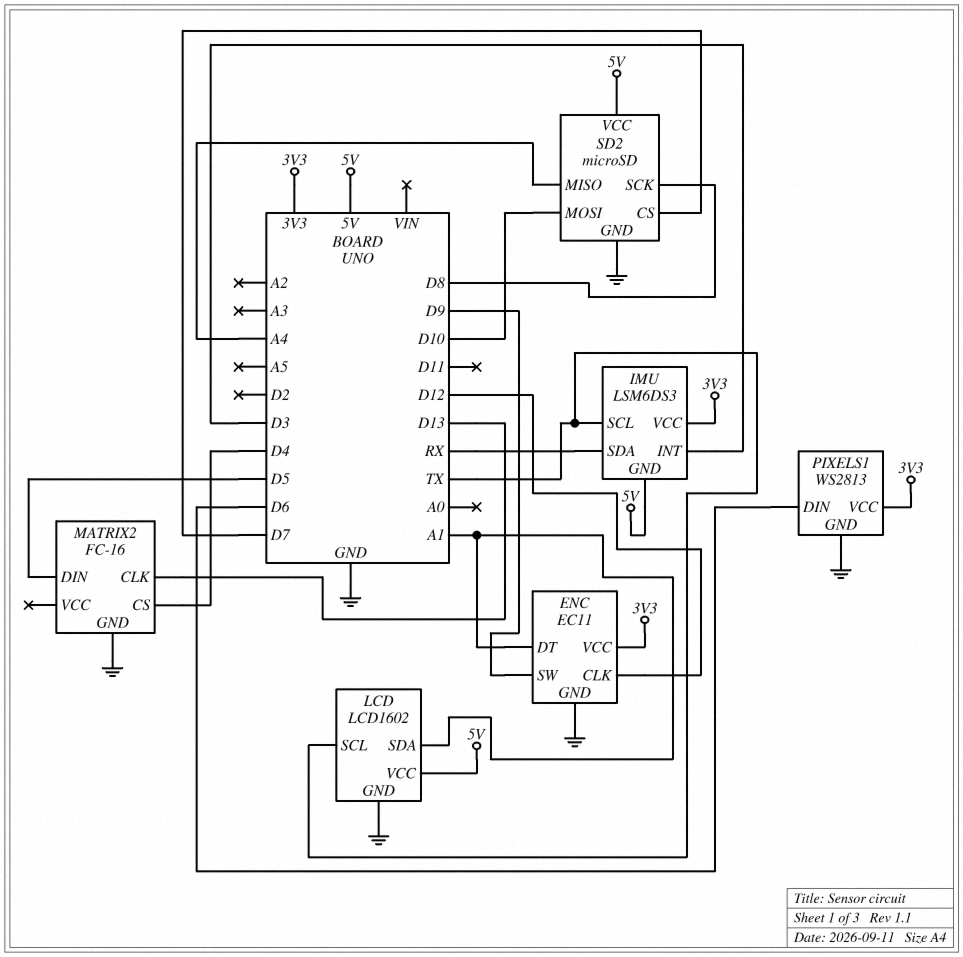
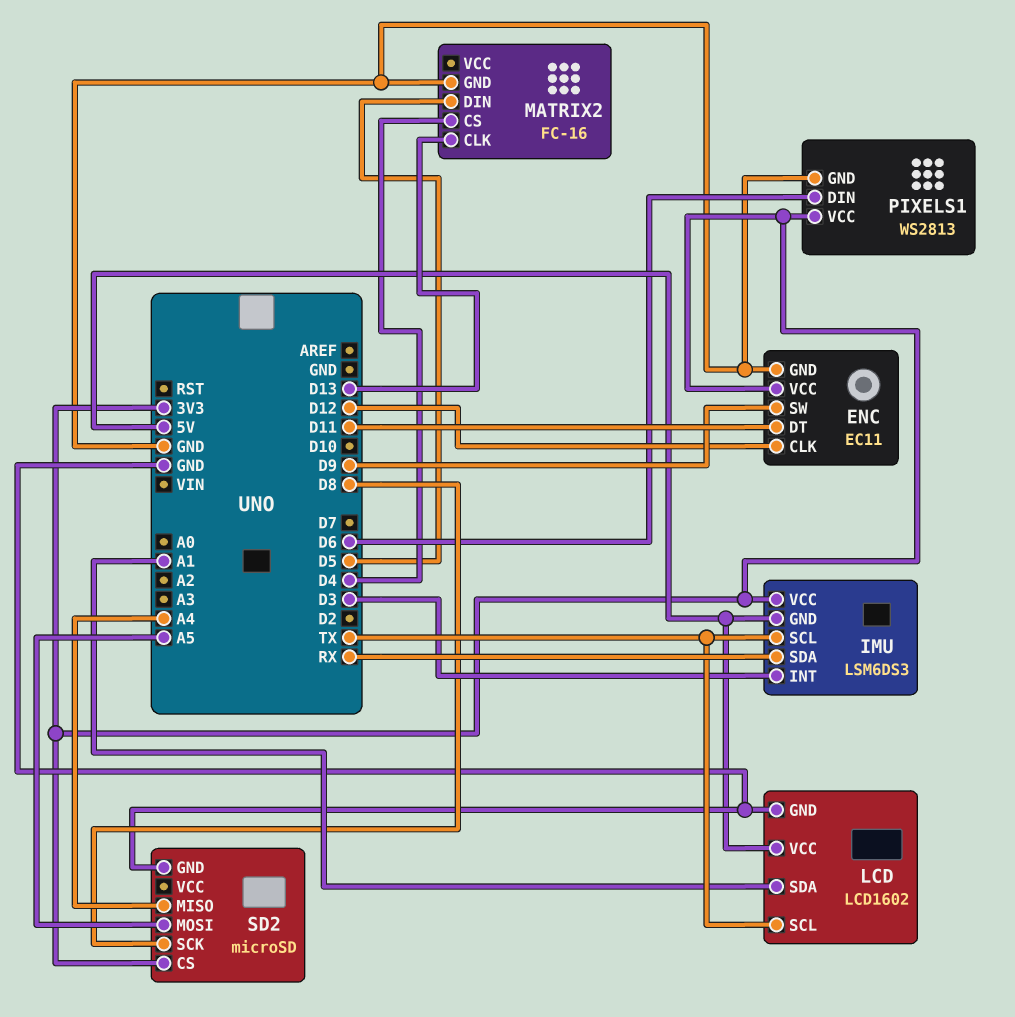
ENC pin DT: A1 -> D11
SD2 pin CS: D7 -> 3V3
SD2 pin MOSI: D10 -> A5
SD2 pin VCC: 5V -> none

